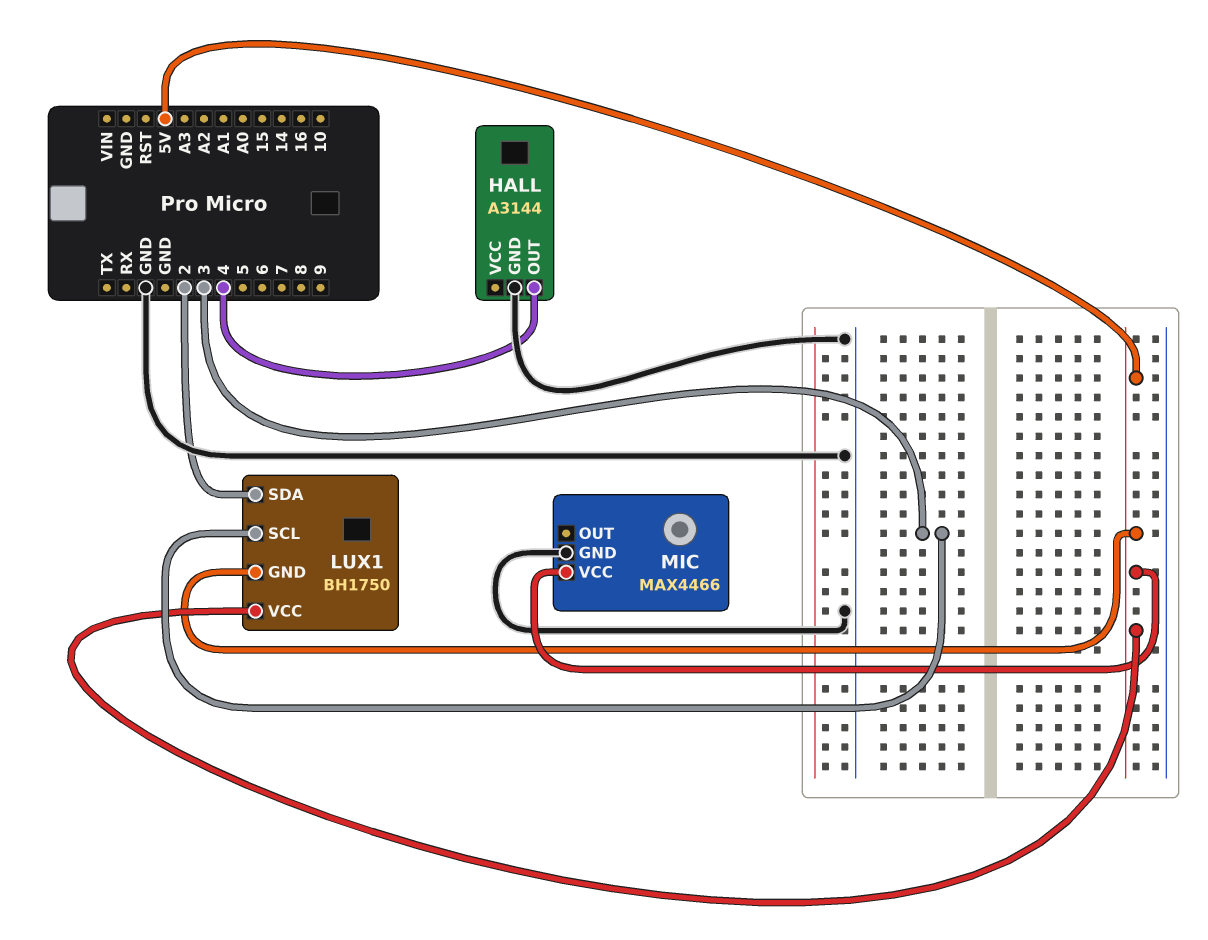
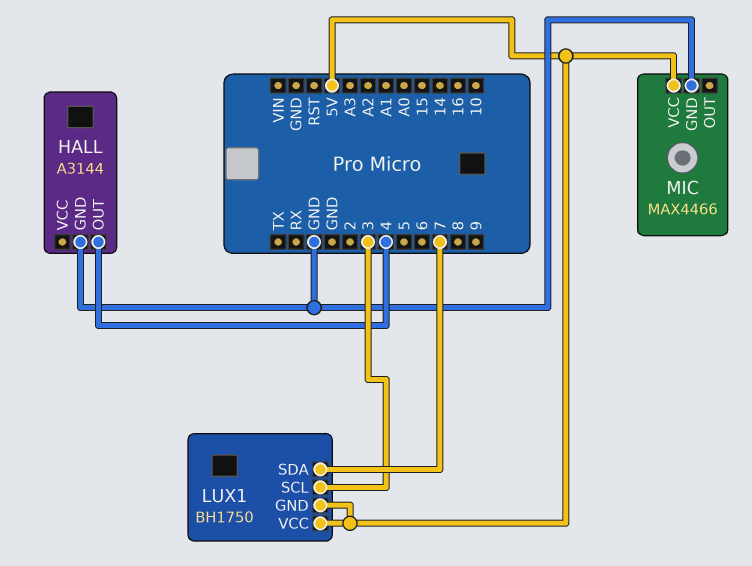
LUX1 pin SDA: 2 -> 7

